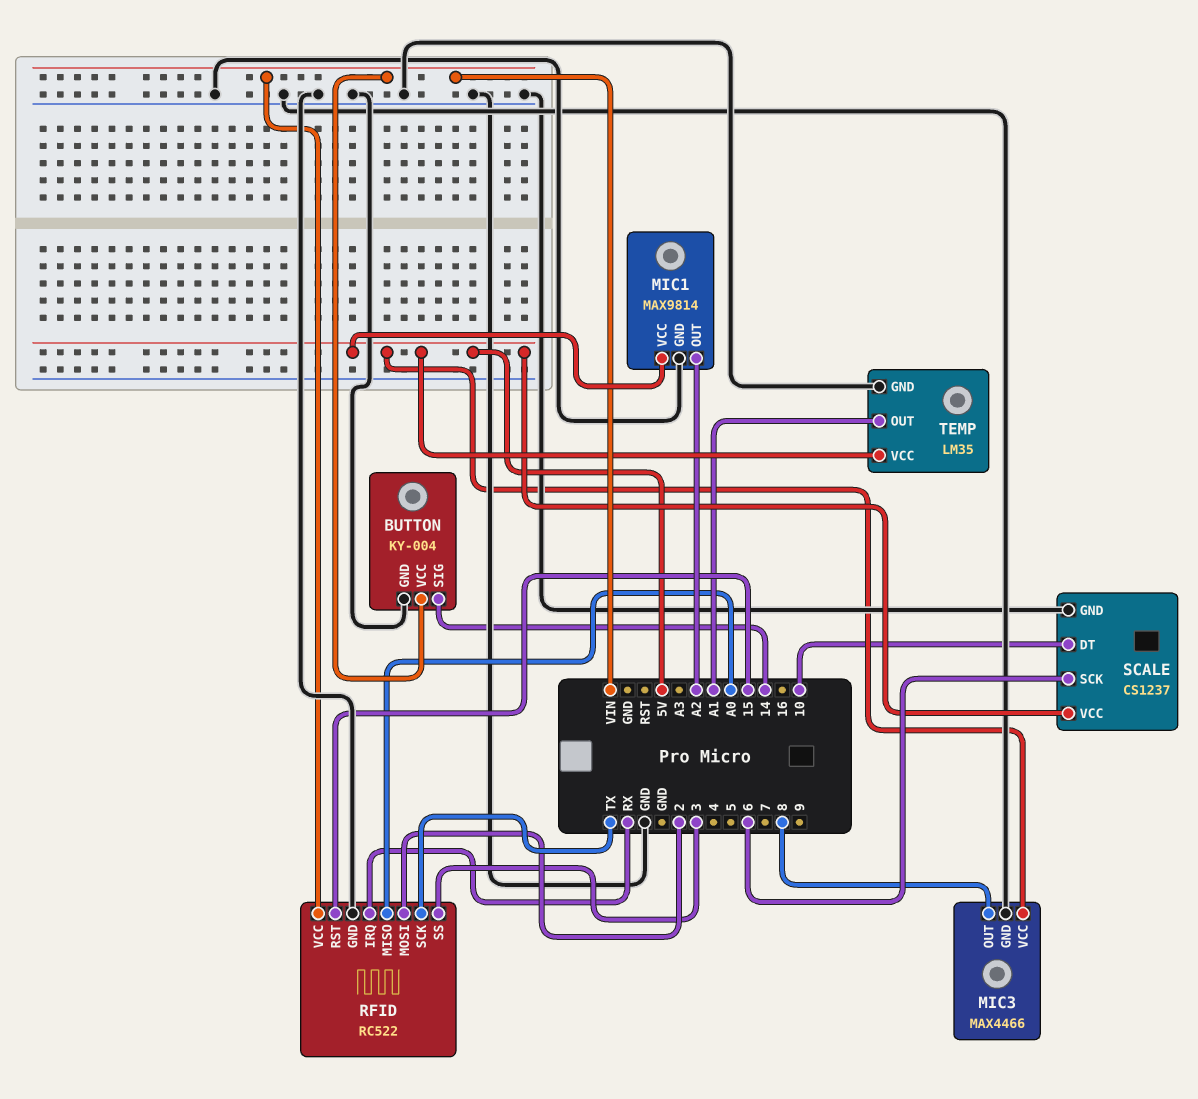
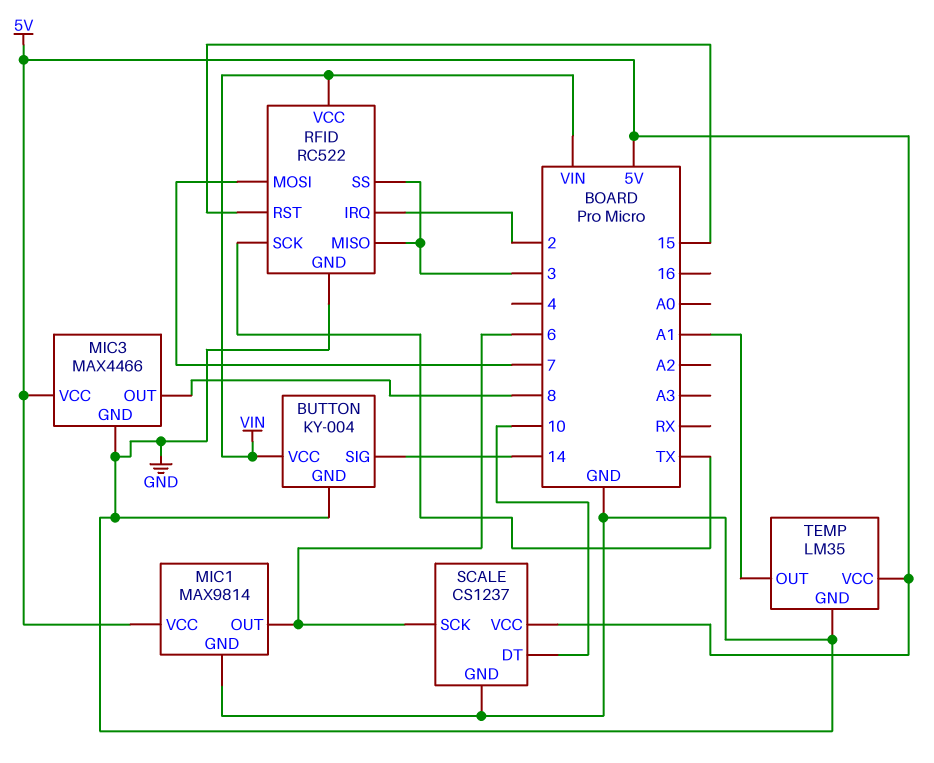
MIC1 pin OUT: A2 -> 6
RFID pin IRQ: RX -> 2
RFID pin MISO: A0 -> 3
RFID pin MOSI: 2 -> 7

